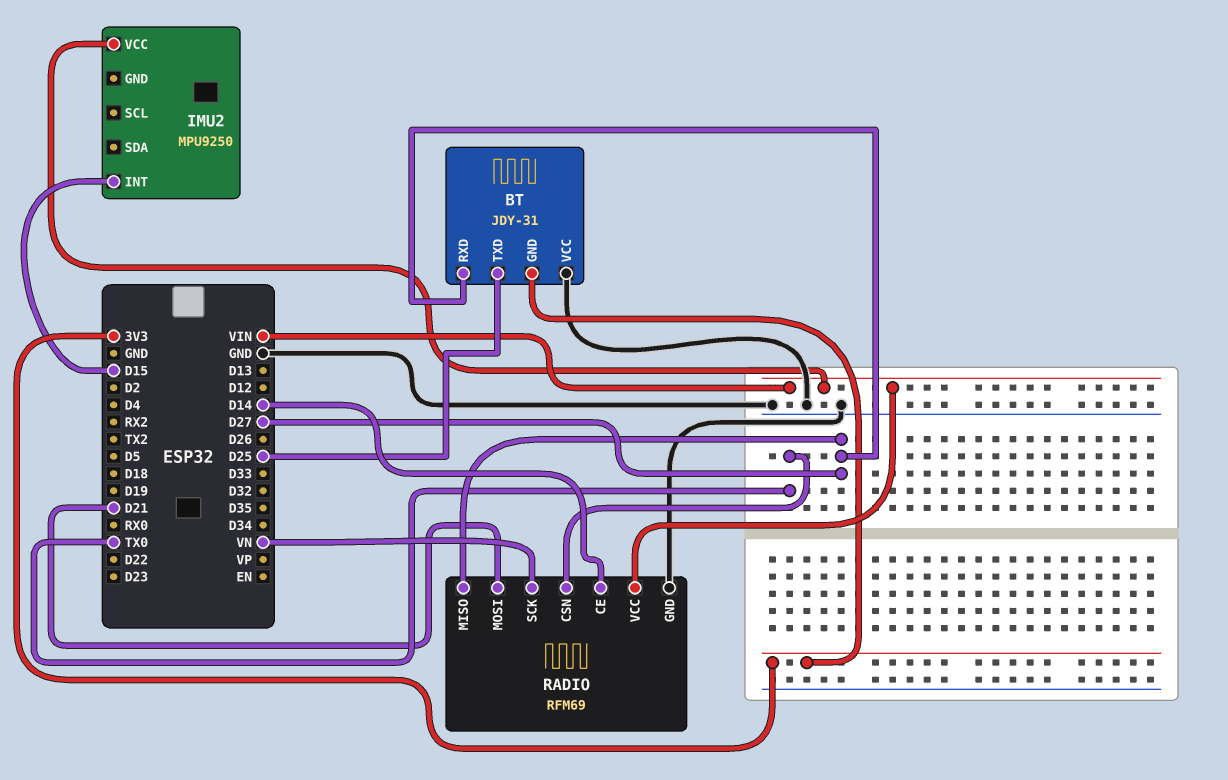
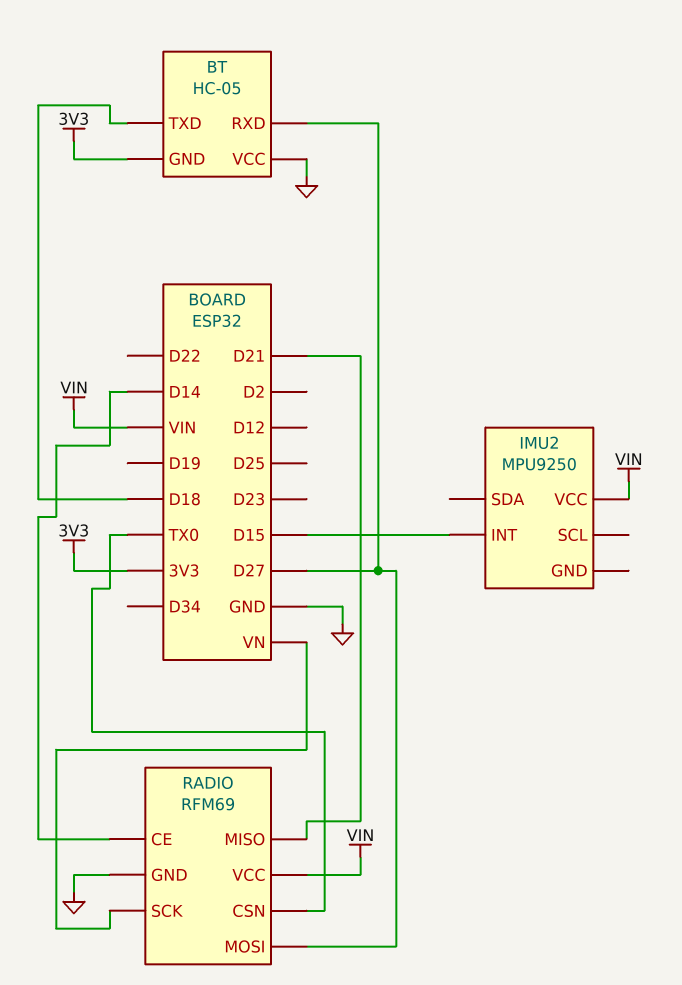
BT: JDY-31 -> HC-05
BT pin TXD: D25 -> D18
RADIO pin MISO: D27 -> D21
RADIO pin MOSI: D21 -> D27

